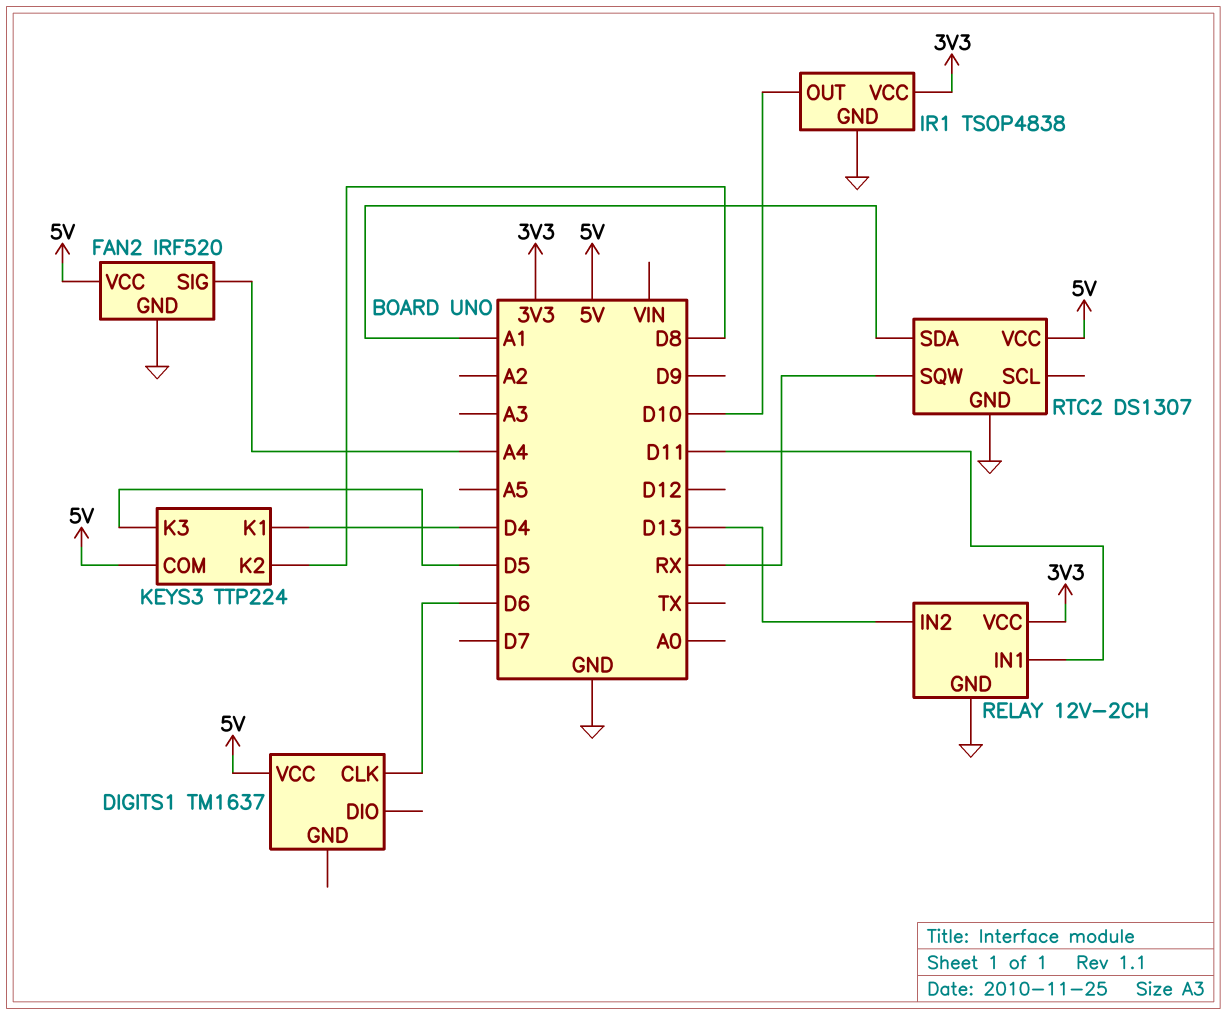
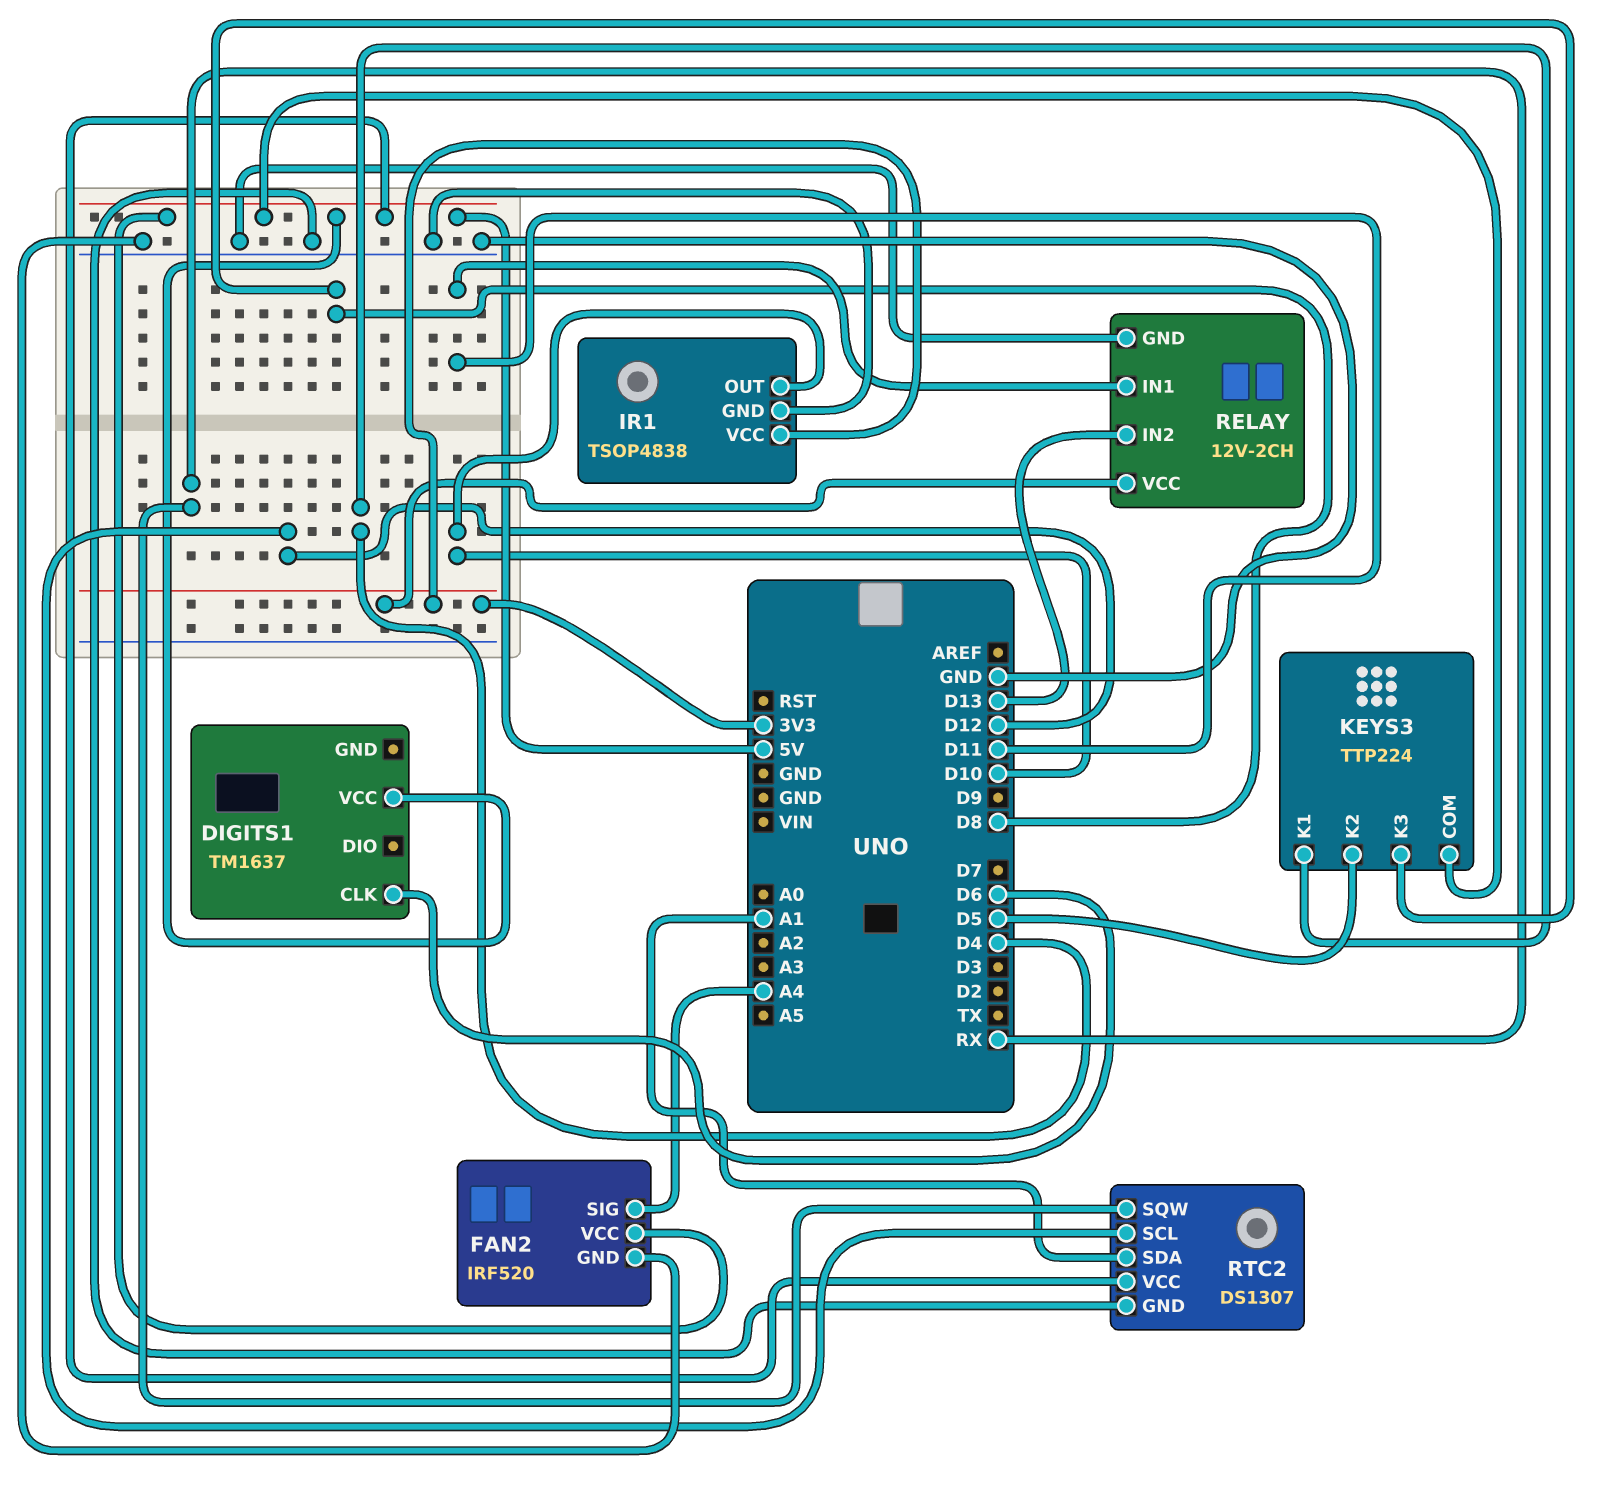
KEYS3 pin K2: D8 -> D5
KEYS3 pin K3: D5 -> D8
RTC2 pin SCL: none -> D12

